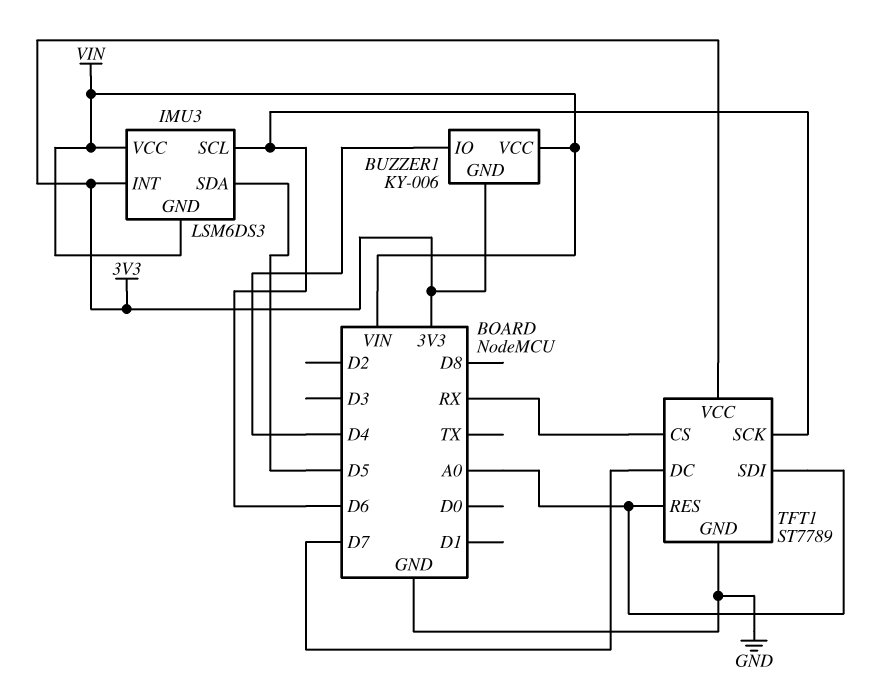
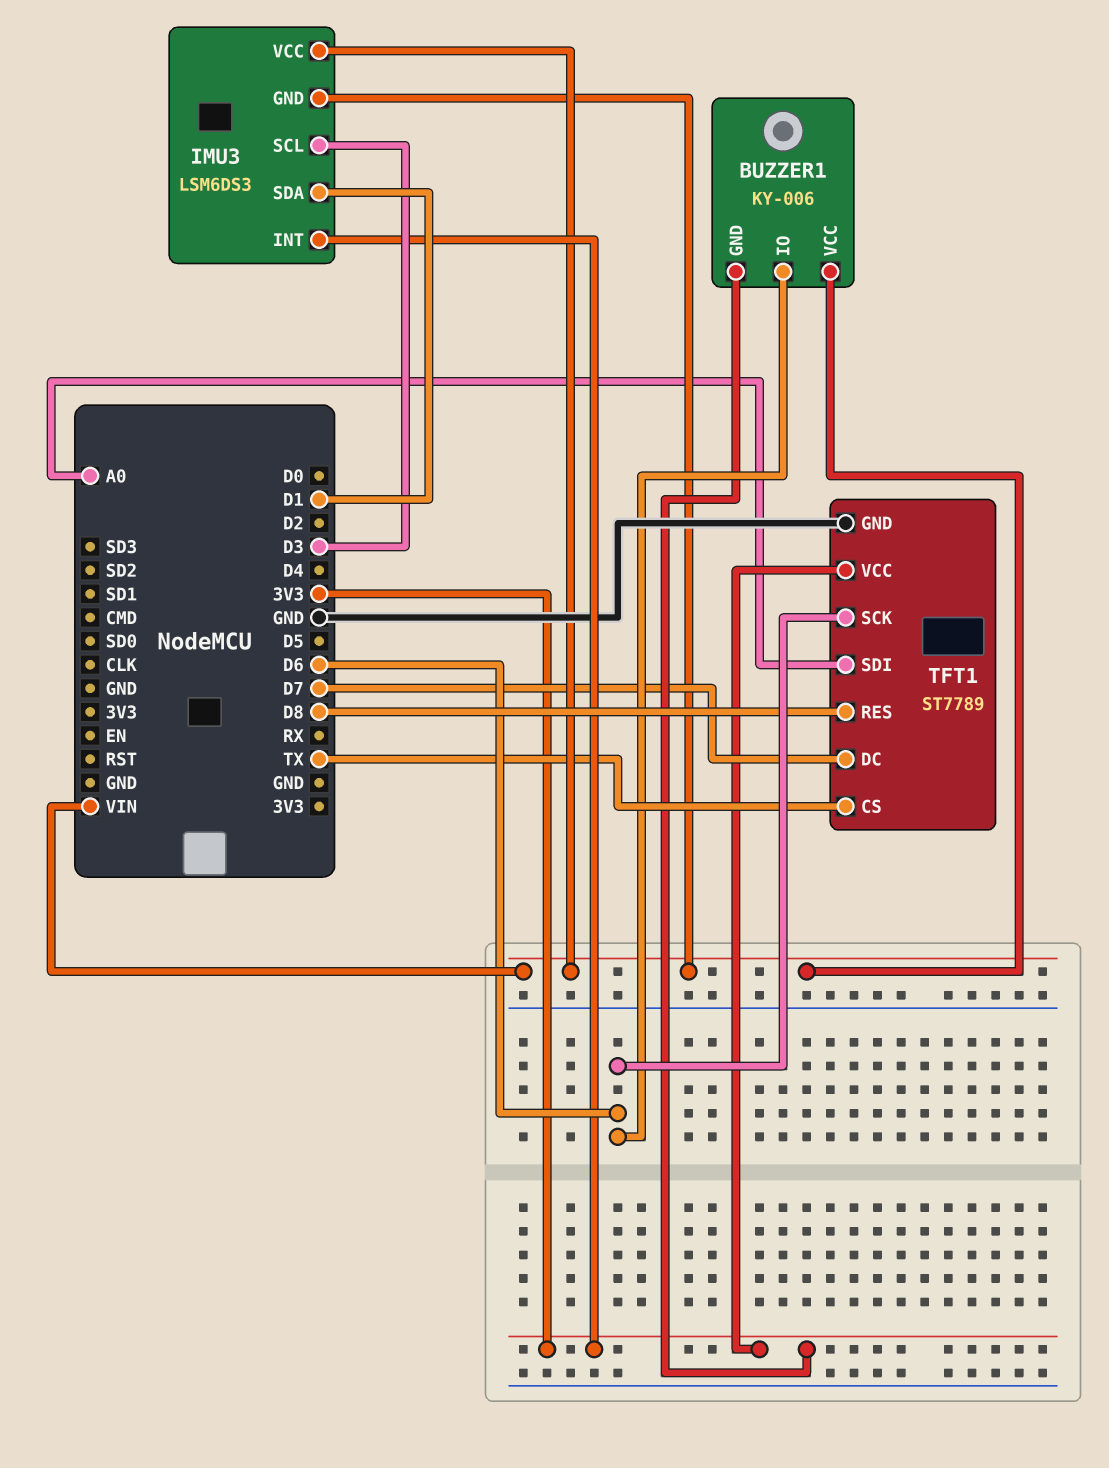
BUZZER1 pin IO: D4 -> D6
IMU3 pin SCL: D6 -> D3
IMU3 pin SDA: D5 -> D1
TFT1 pin CS: RX -> TX
TFT1 pin RES: A0 -> D8

